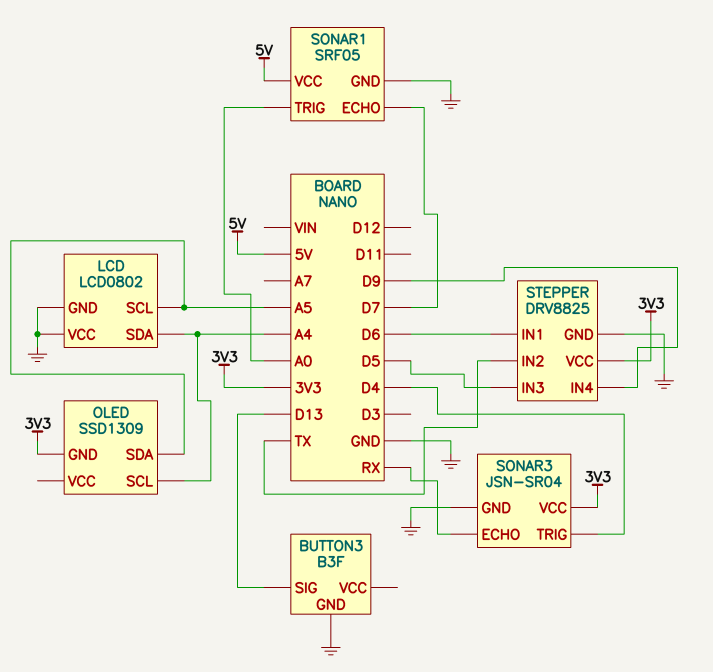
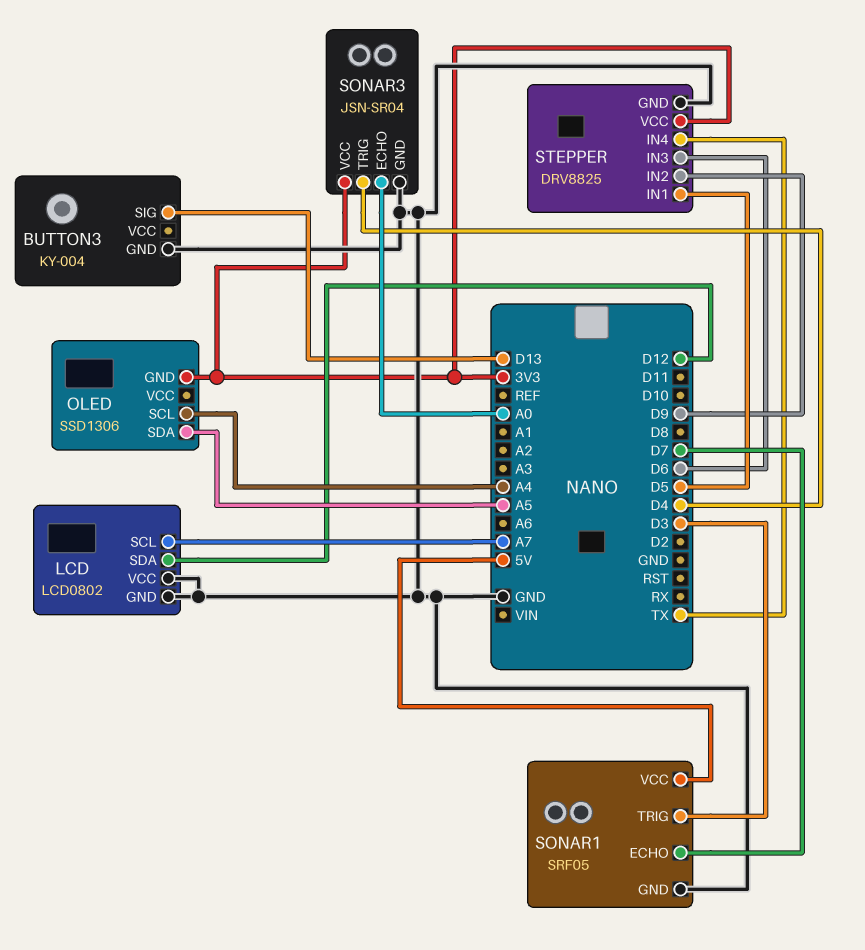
BUTTON3: B3F -> KY-004
LCD pin SCL: A5 -> A7
LCD pin SDA: A4 -> D12
OLED: SSD1309 -> SSD1306
SONAR1 pin TRIG: A0 -> D3
SONAR3 pin ECHO: RX -> A0
STEPPER pin IN1: D6 -> D5
STEPPER pin IN2: TX -> D9
STEPPER pin IN3: D5 -> D6
STEPPER pin IN4: D9 -> TX

